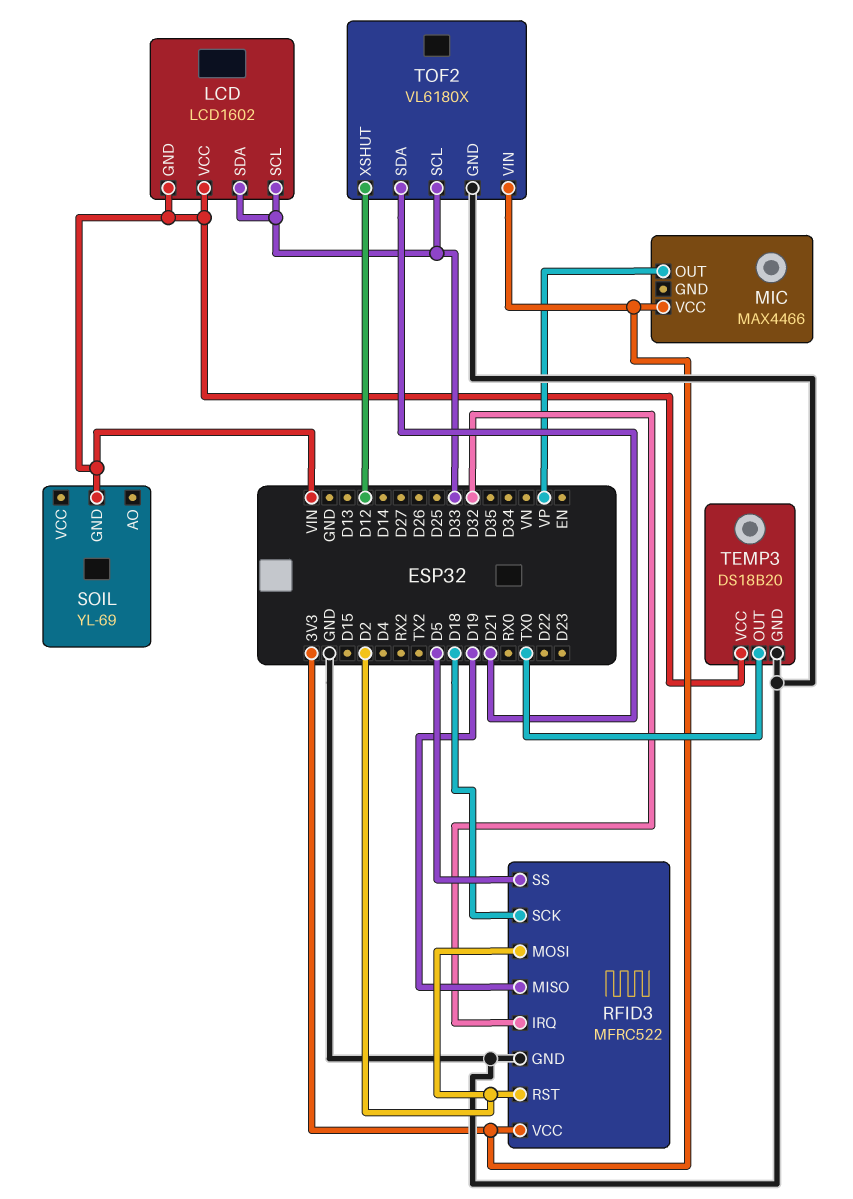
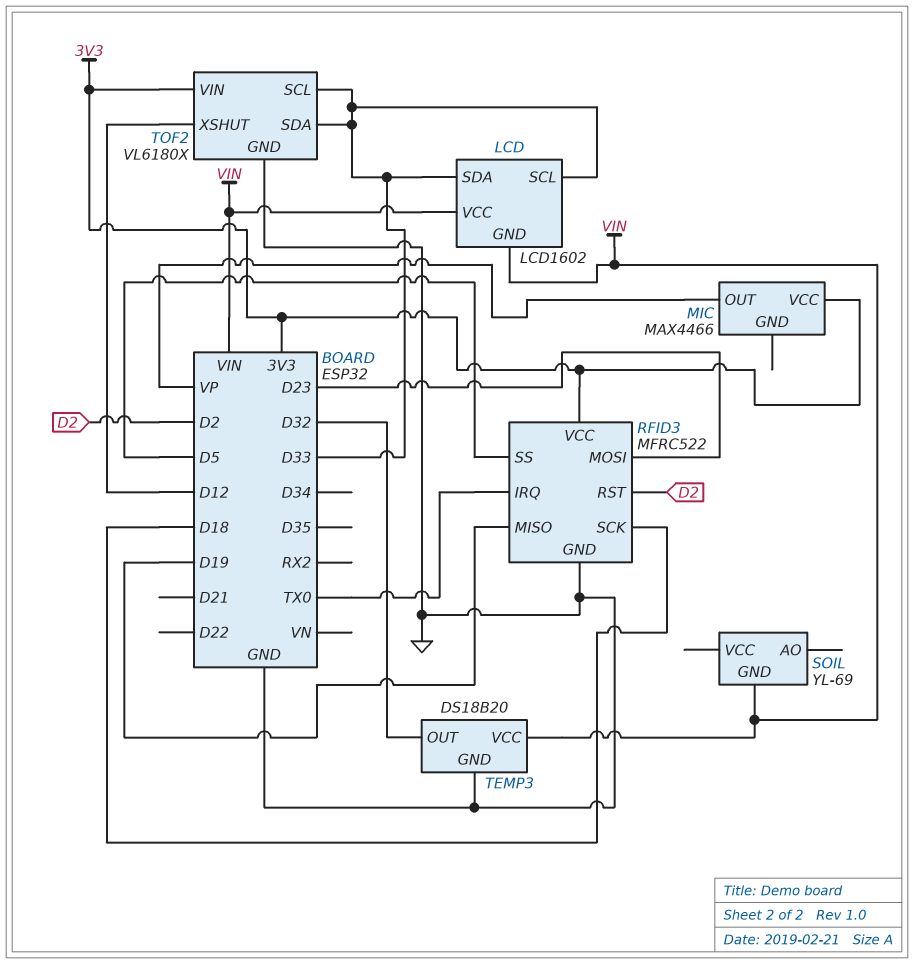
RFID3 pin IRQ: D32 -> TX0
RFID3 pin MOSI: D2 -> D23
TEMP3 pin OUT: TX0 -> D32
TOF2 pin SDA: D21 -> D33

